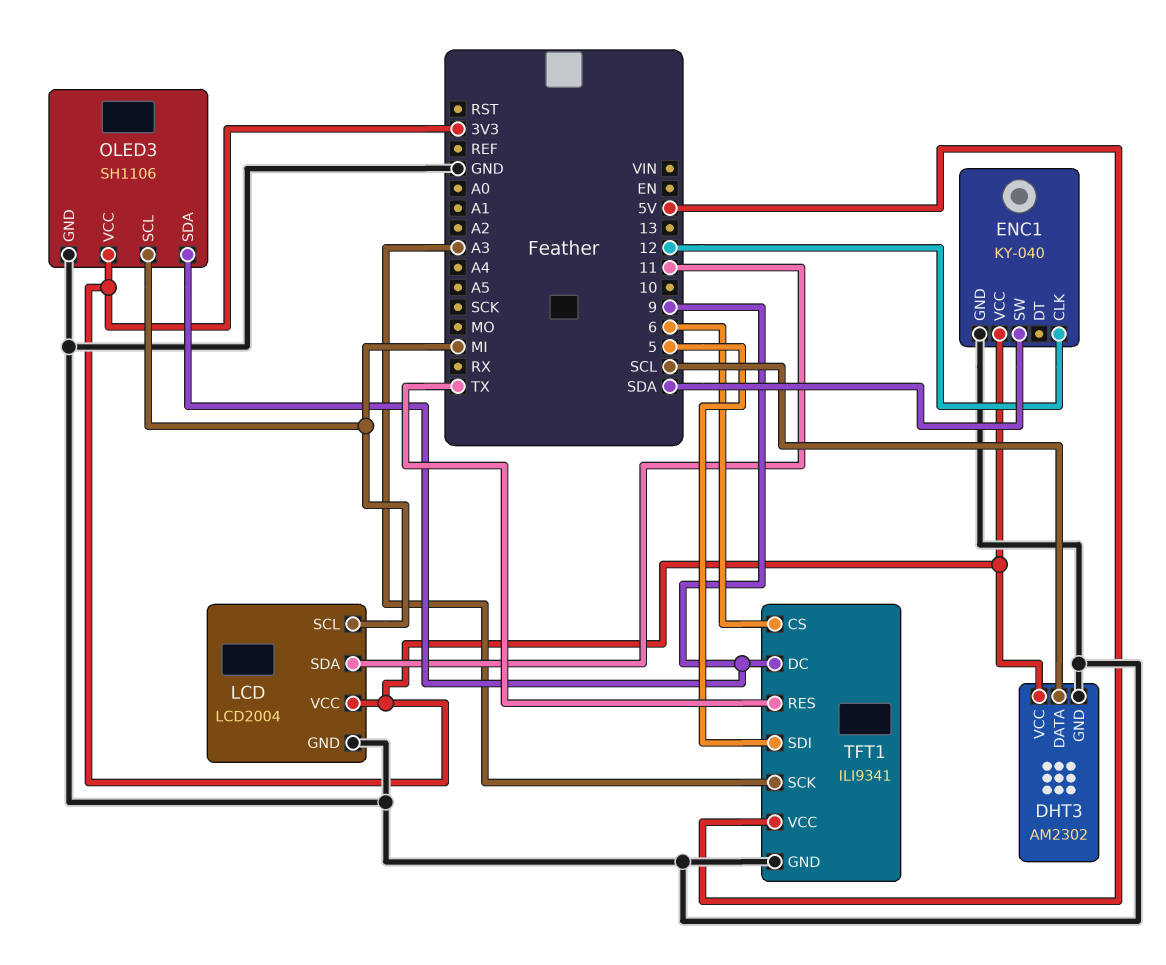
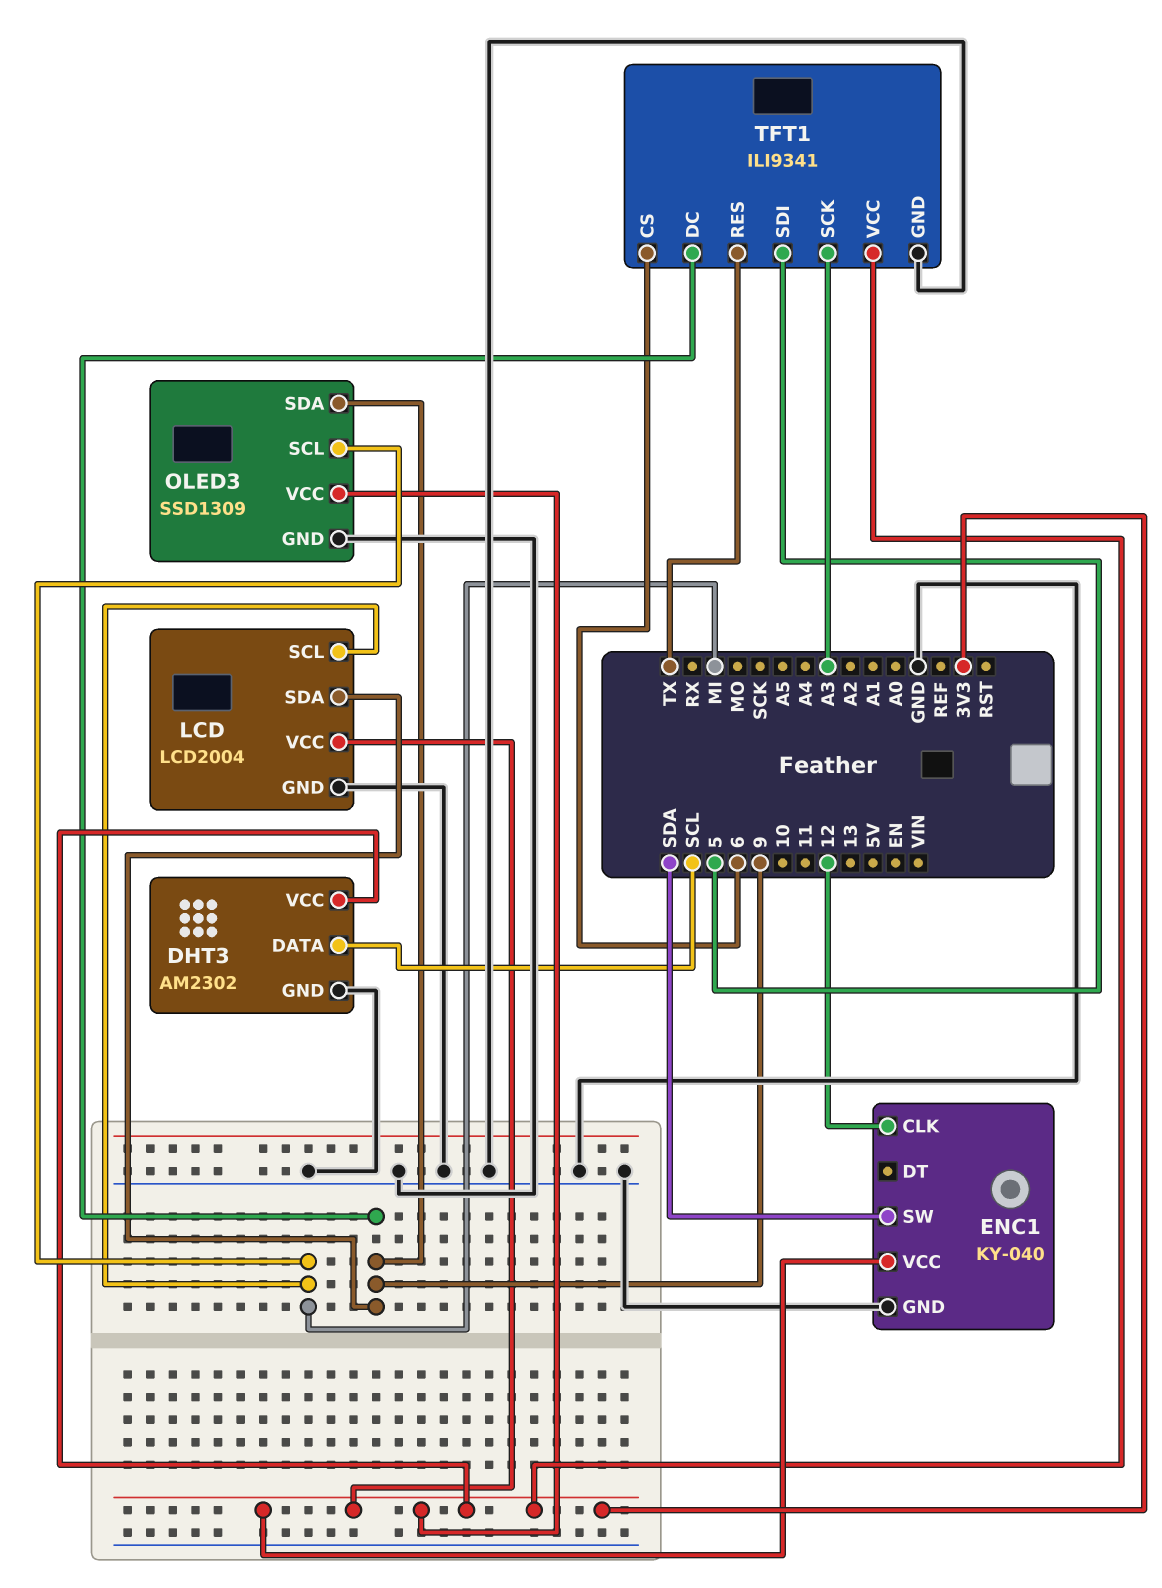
LCD pin SDA: 11 -> 9
OLED3: SH1106 -> SSD1309
TFT1 pin VCC: 5V -> 3V3

